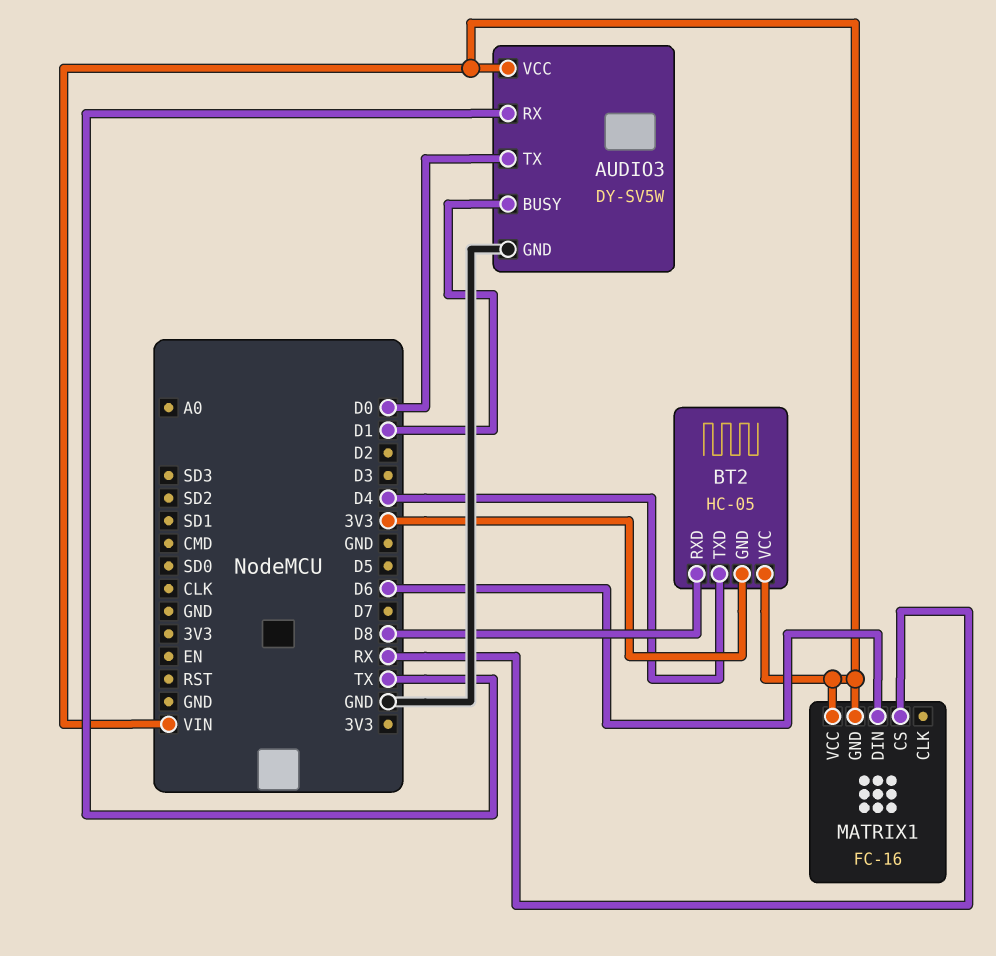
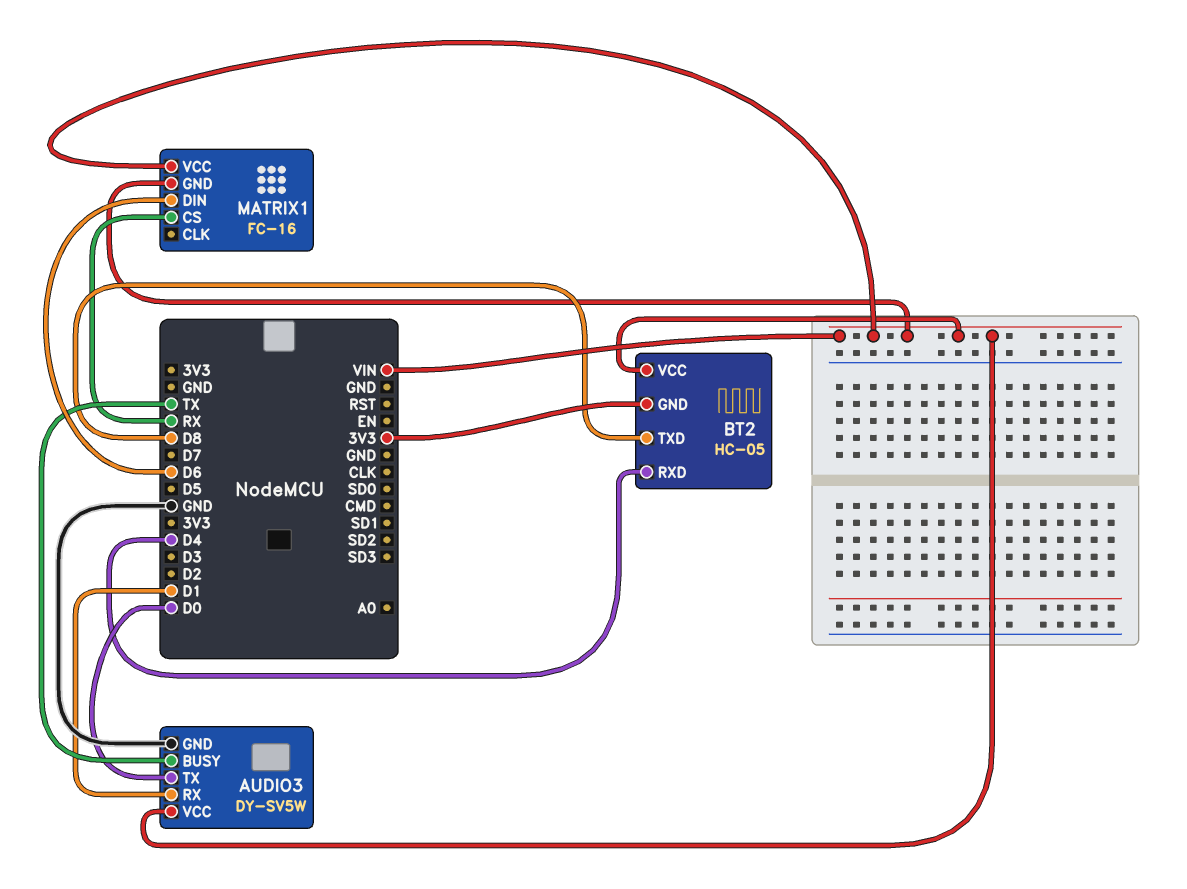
AUDIO3 pin BUSY: D1 -> TX
AUDIO3 pin RX: TX -> D1
BT2 pin RXD: D8 -> D4
BT2 pin TXD: D4 -> D8

